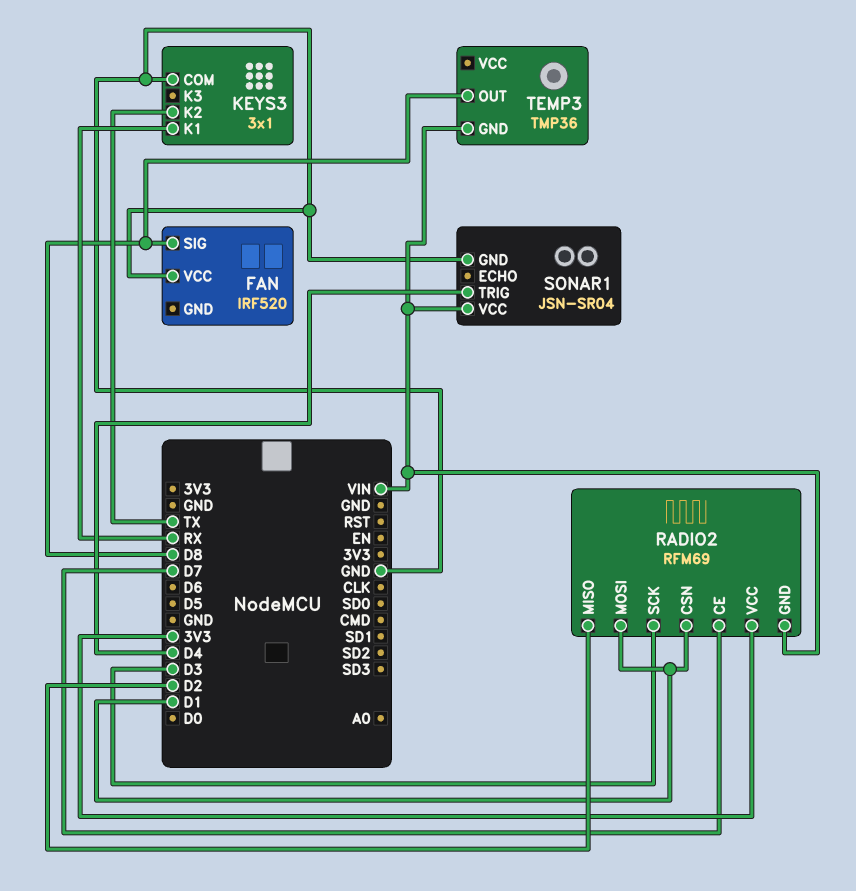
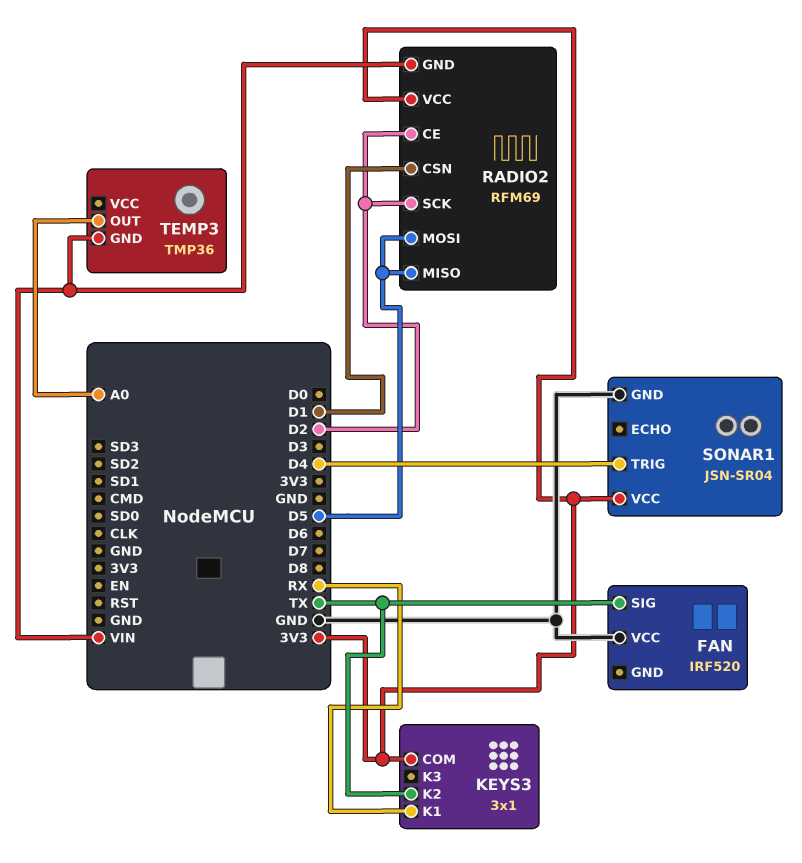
FAN pin SIG: D8 -> TX
KEYS3 pin COM: GND -> 3V3
RADIO2 pin CE: D7 -> D2
RADIO2 pin MISO: D2 -> D5
RADIO2 pin MOSI: D1 -> D5
RADIO2 pin SCK: D3 -> D2
SONAR1 pin VCC: VIN -> 3V3
TEMP3 pin OUT: D8 -> A0

